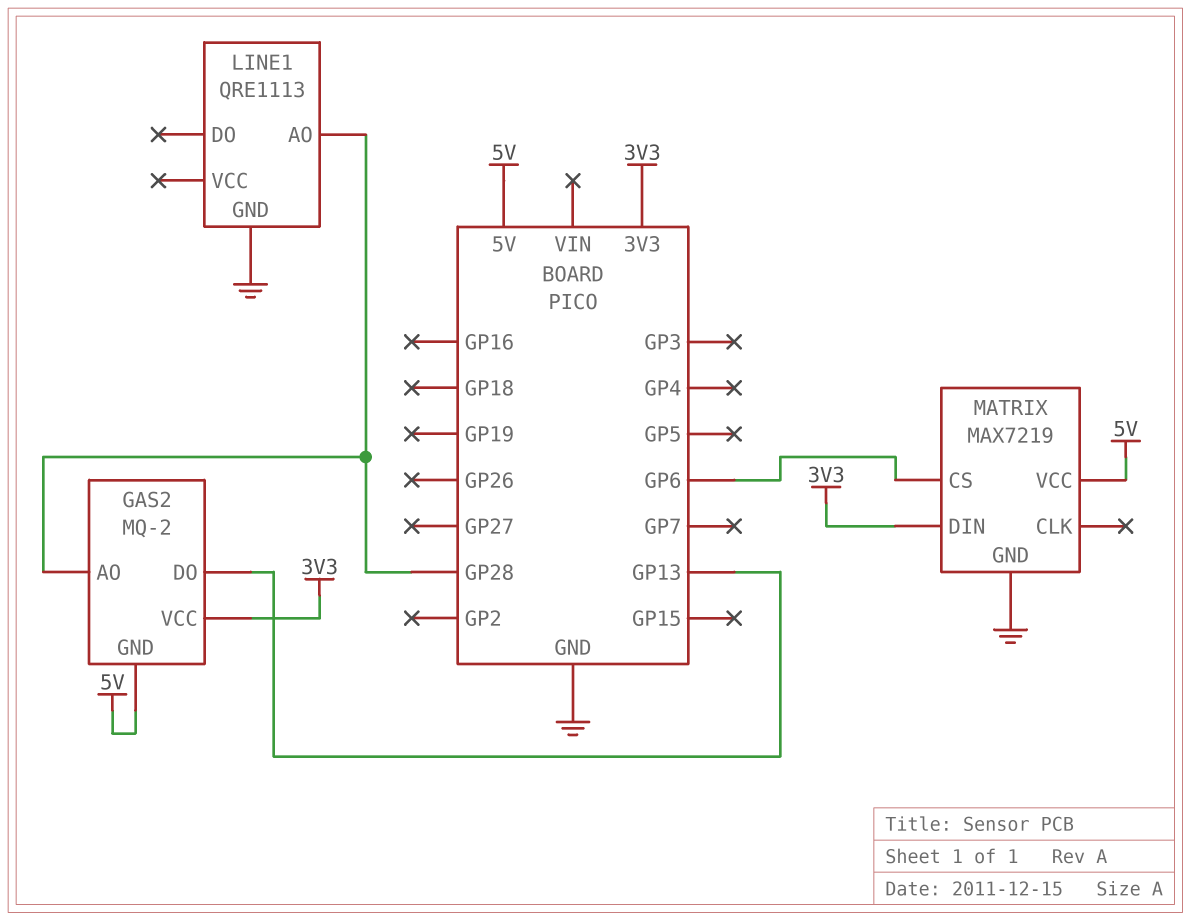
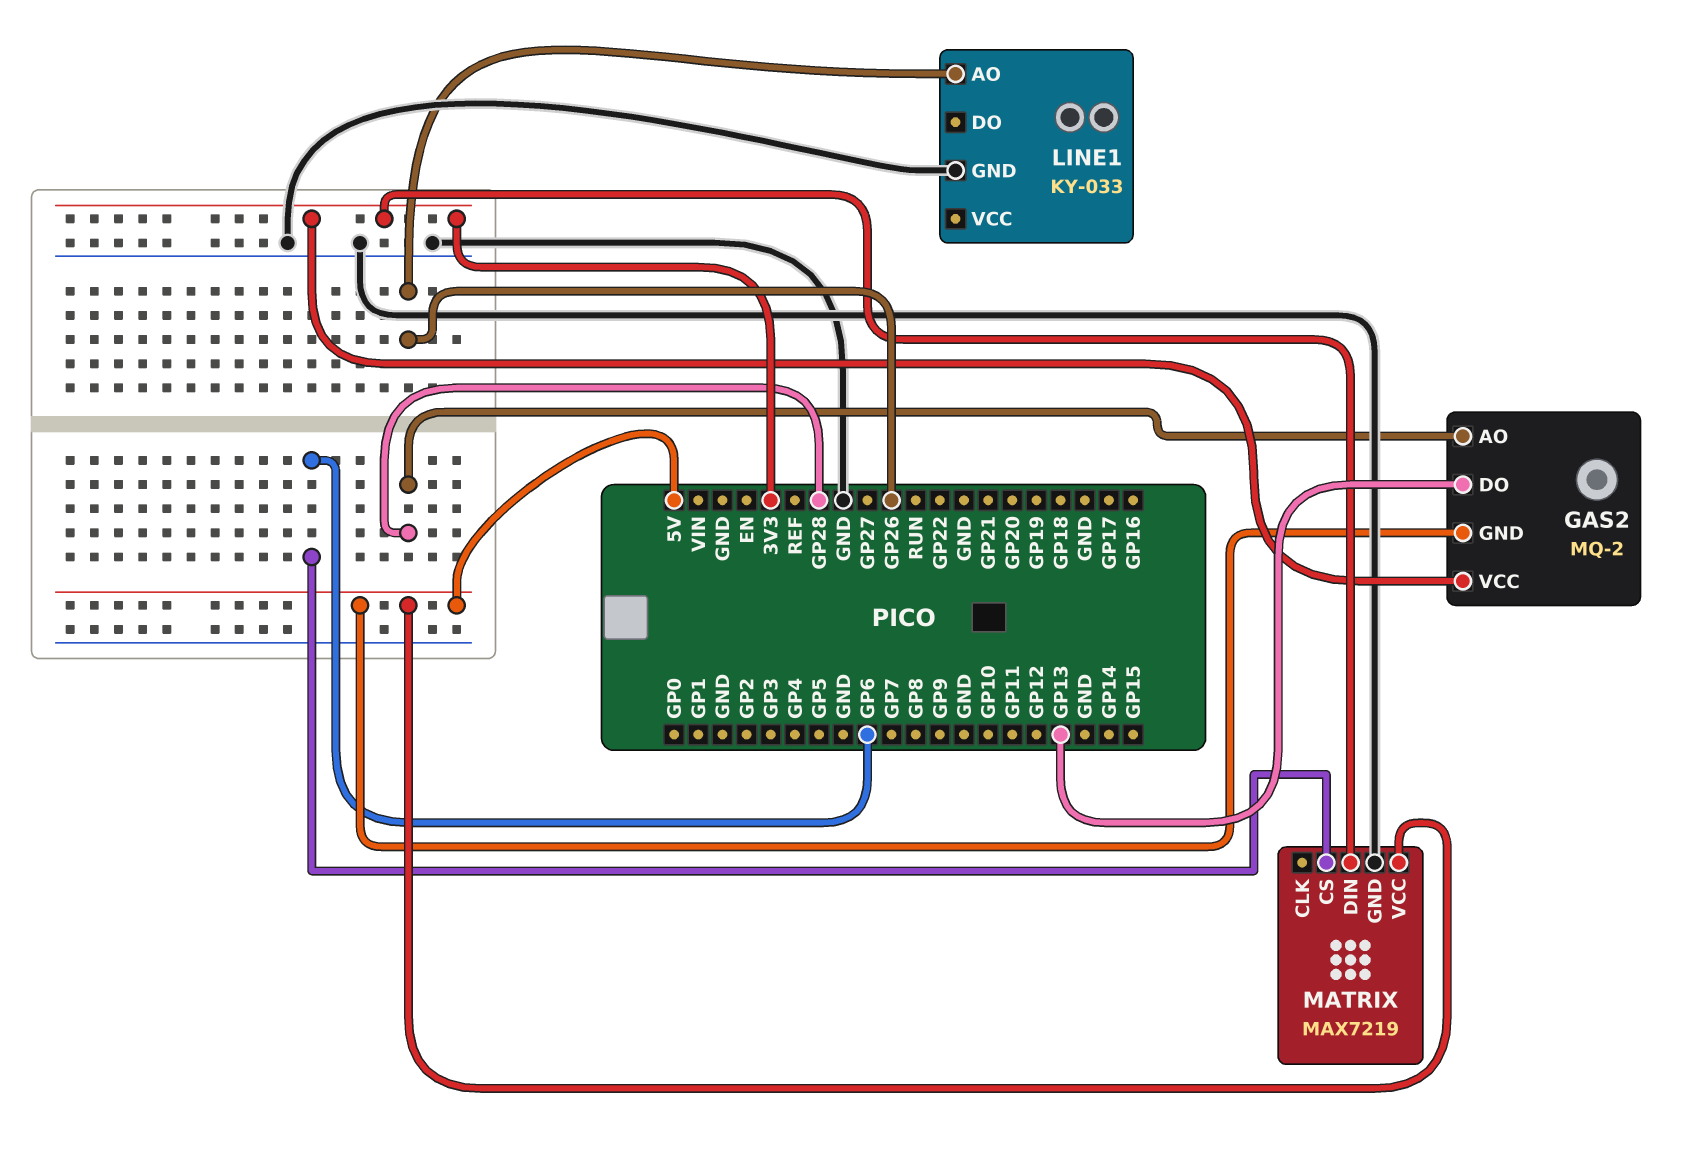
LINE1: QRE1113 -> KY-033
LINE1 pin AO: GP28 -> GP26

